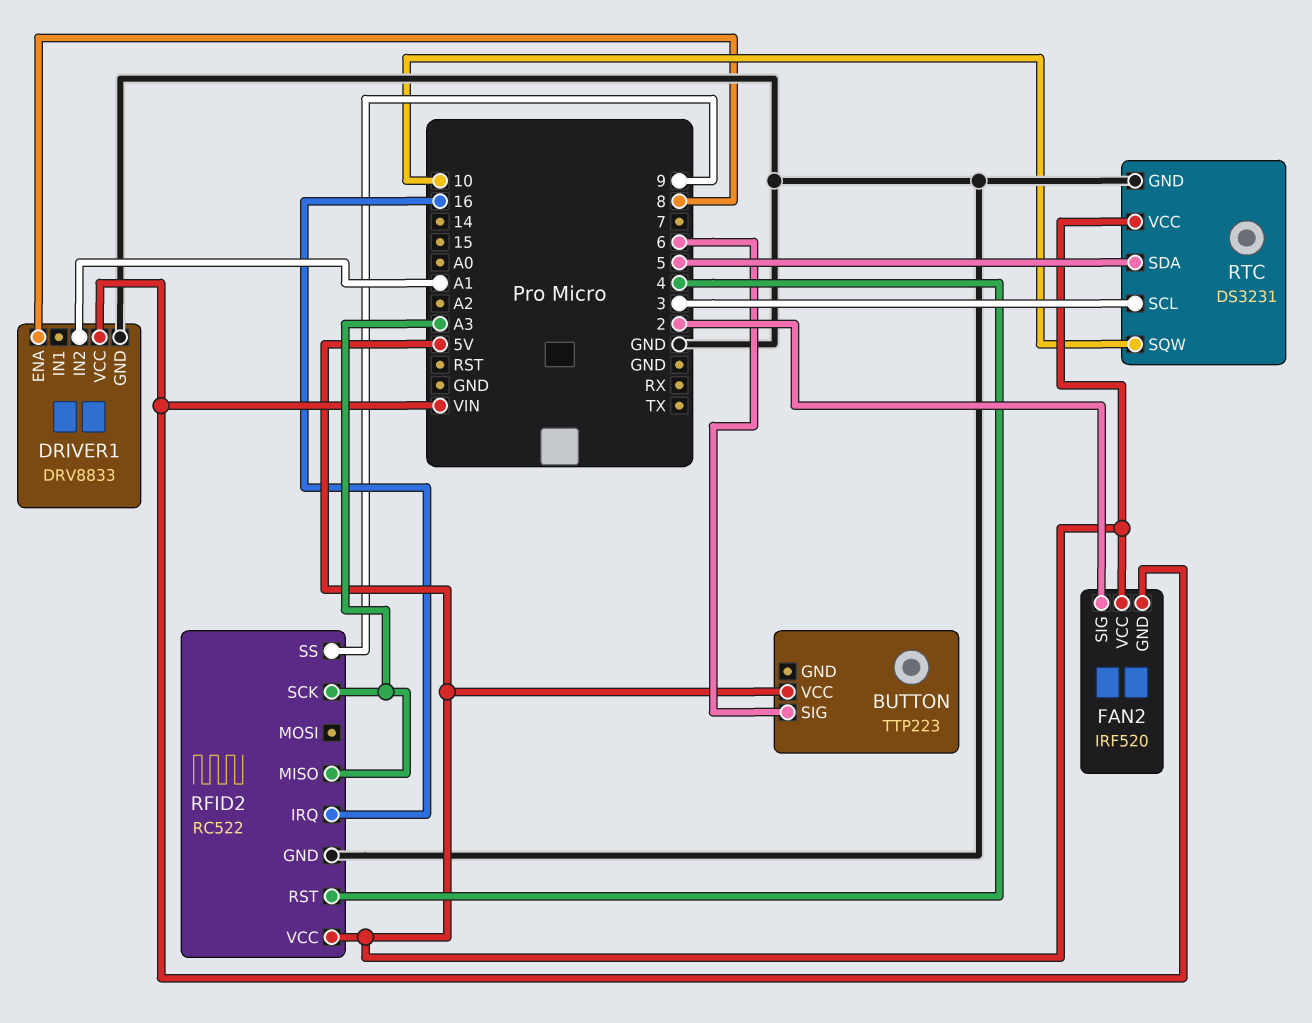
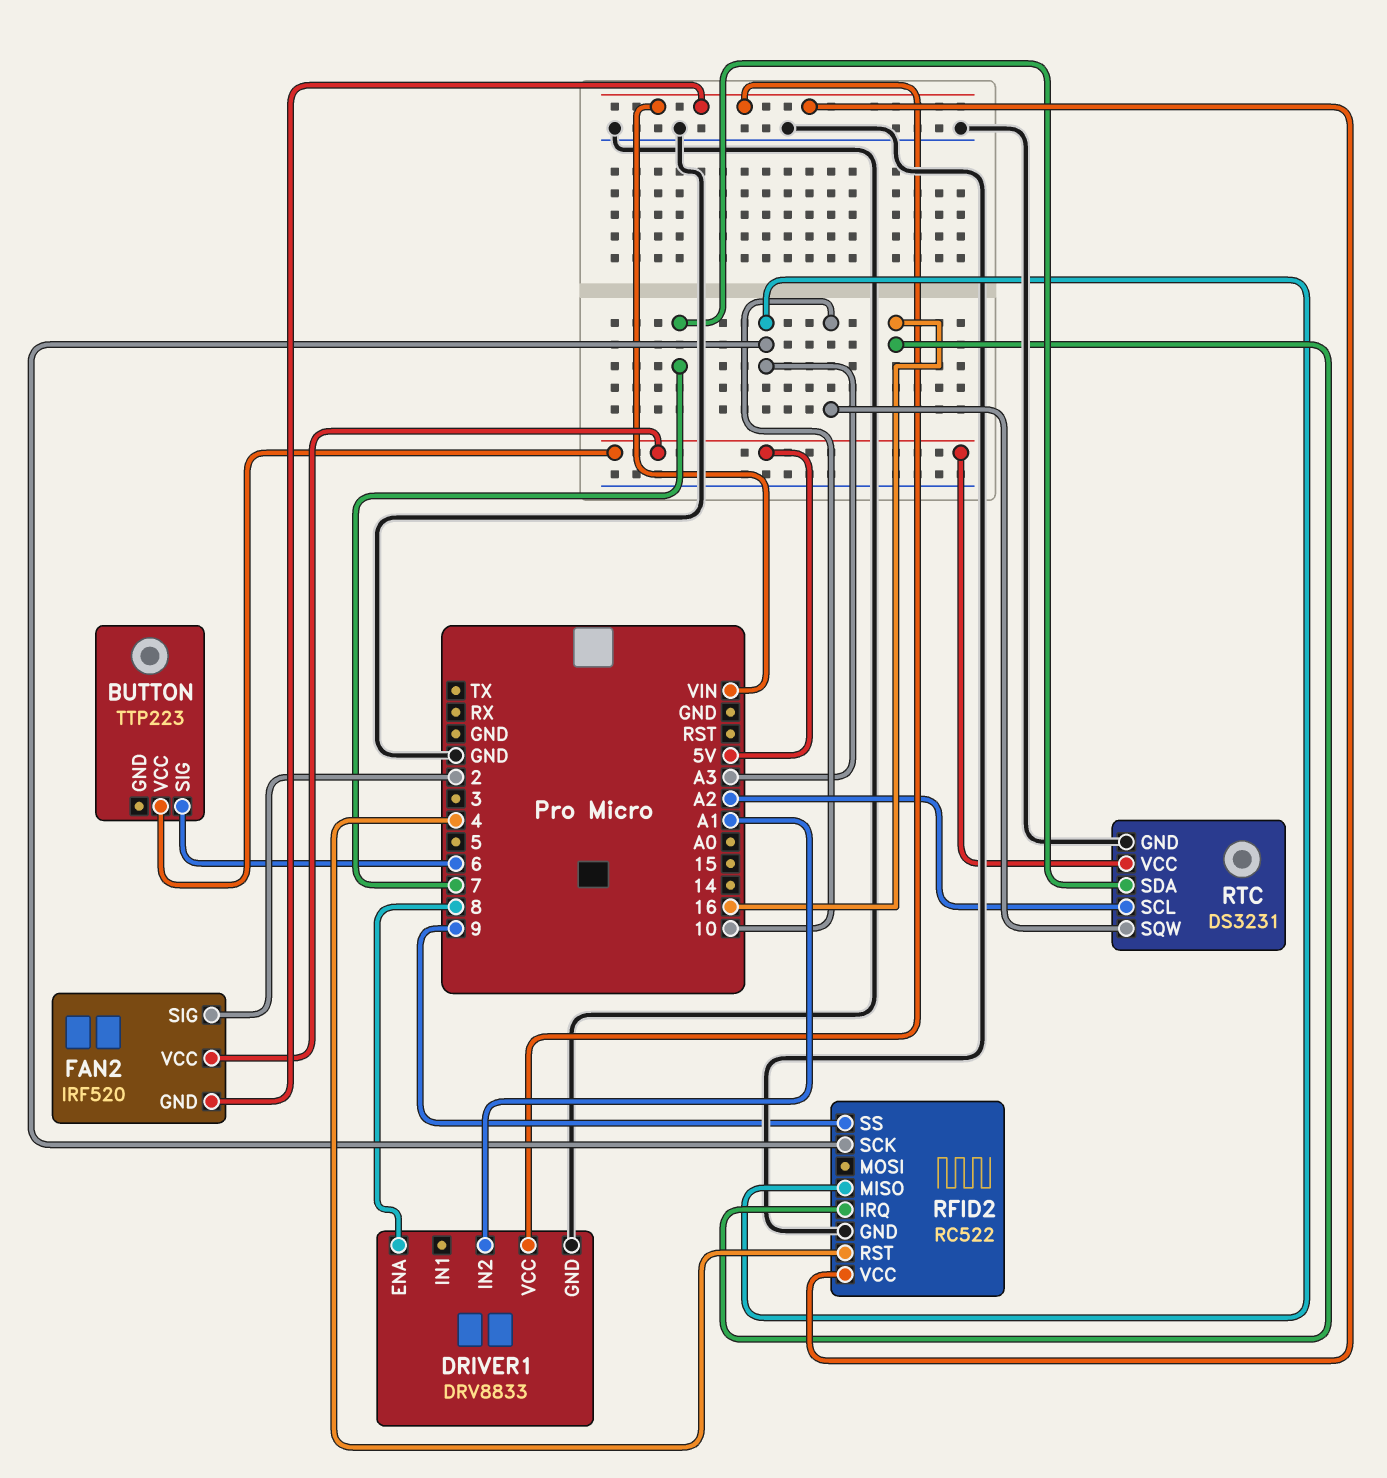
RFID2 pin VCC: 5V -> VIN
RTC pin SCL: 3 -> A2
RTC pin SDA: 5 -> 7

